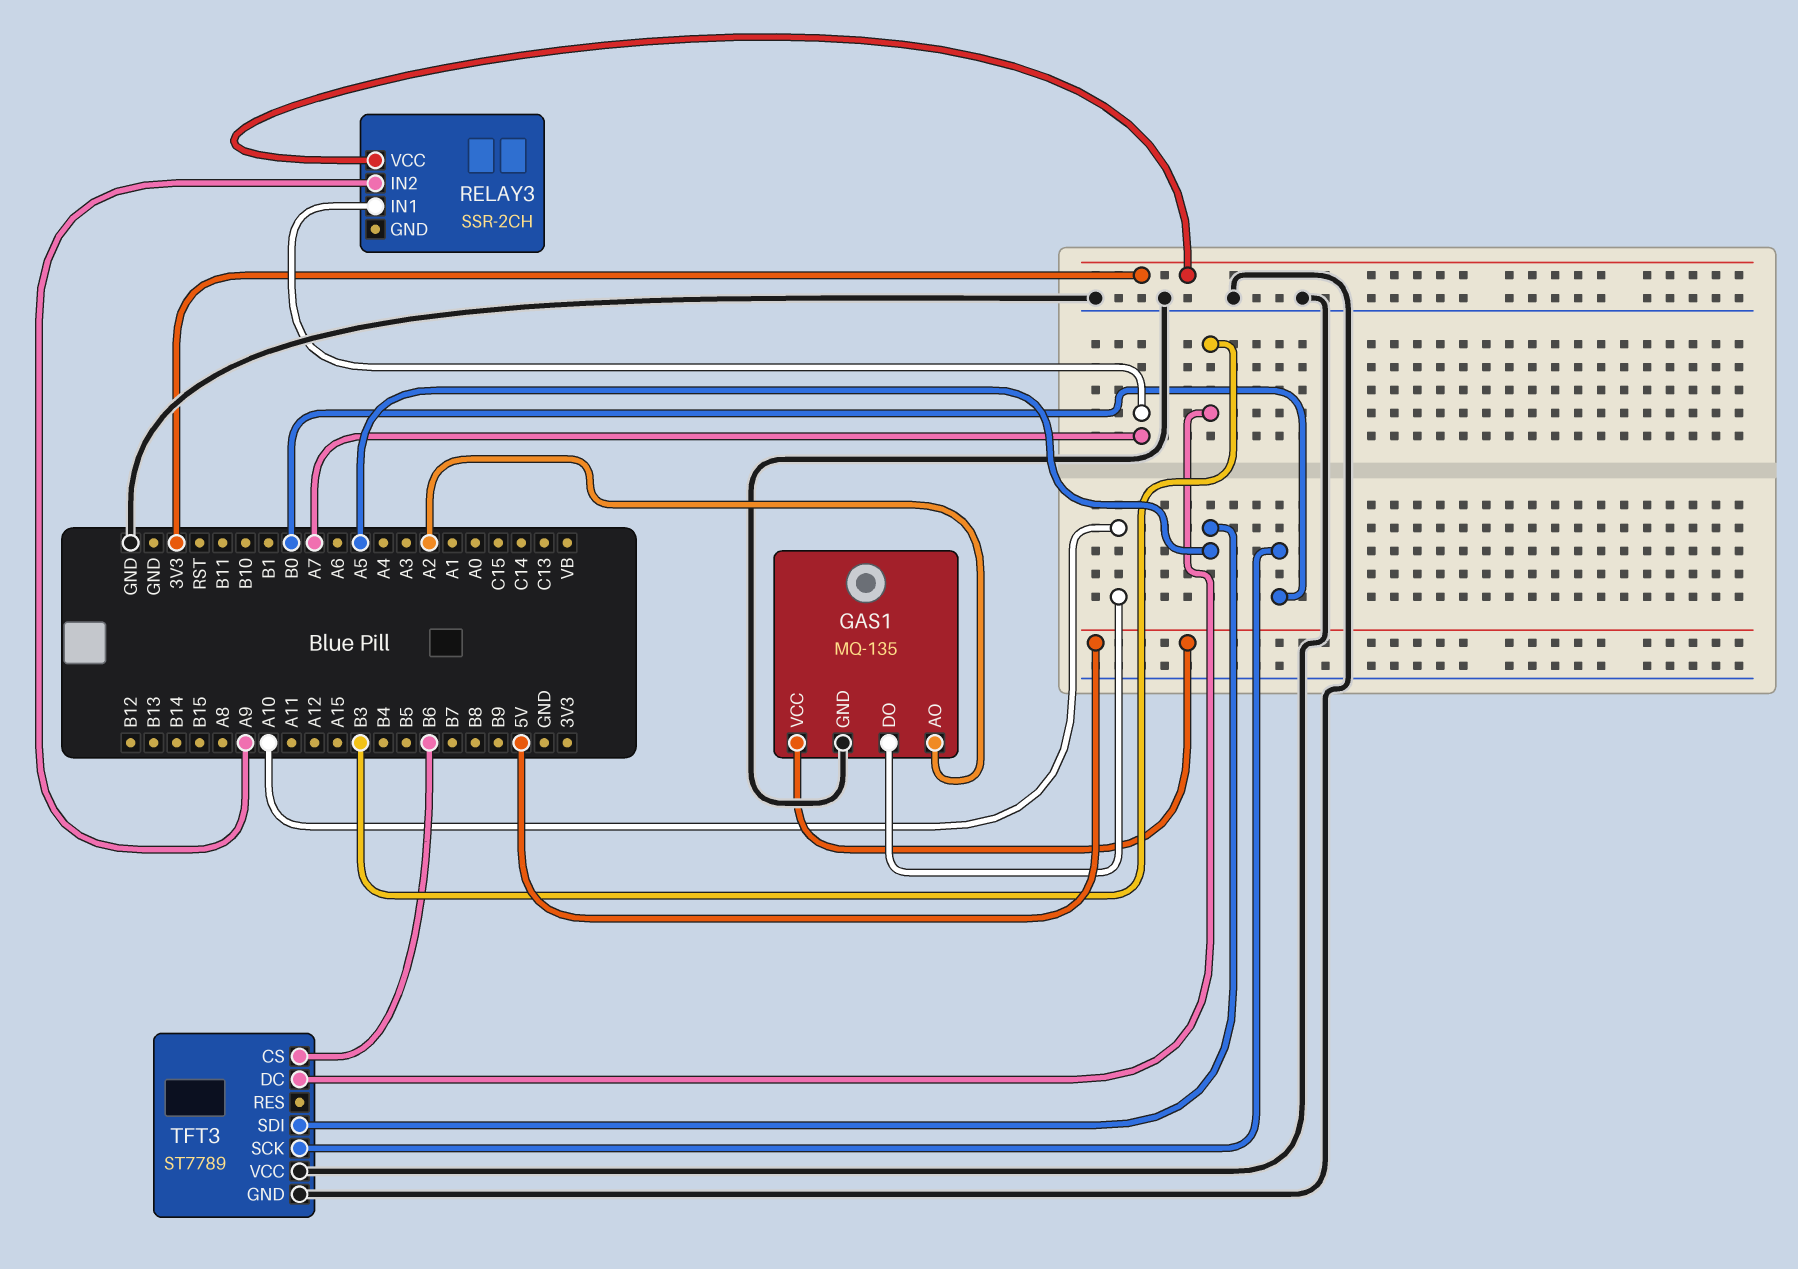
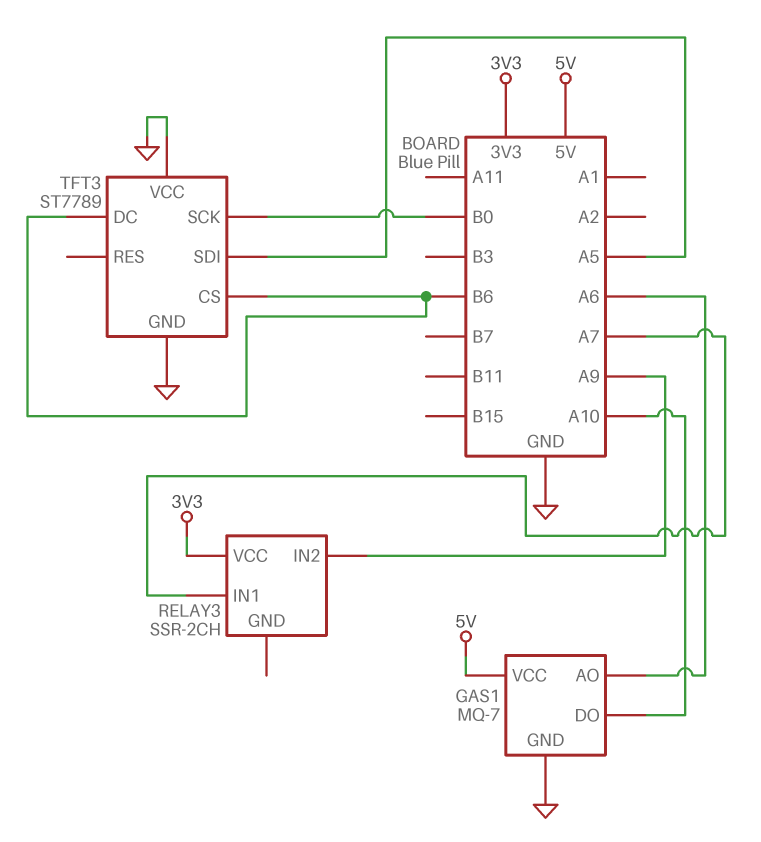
GAS1: MQ-135 -> MQ-7
GAS1 pin AO: A2 -> A6
TFT3 pin DC: B3 -> B6

